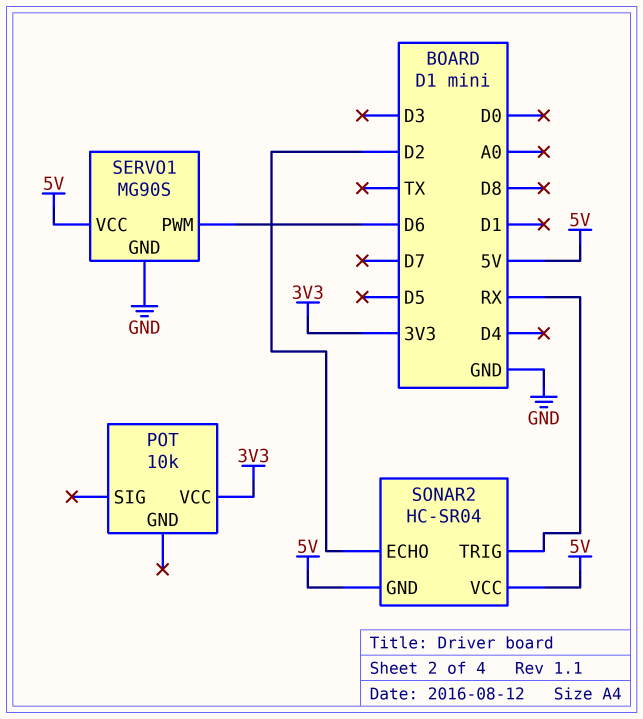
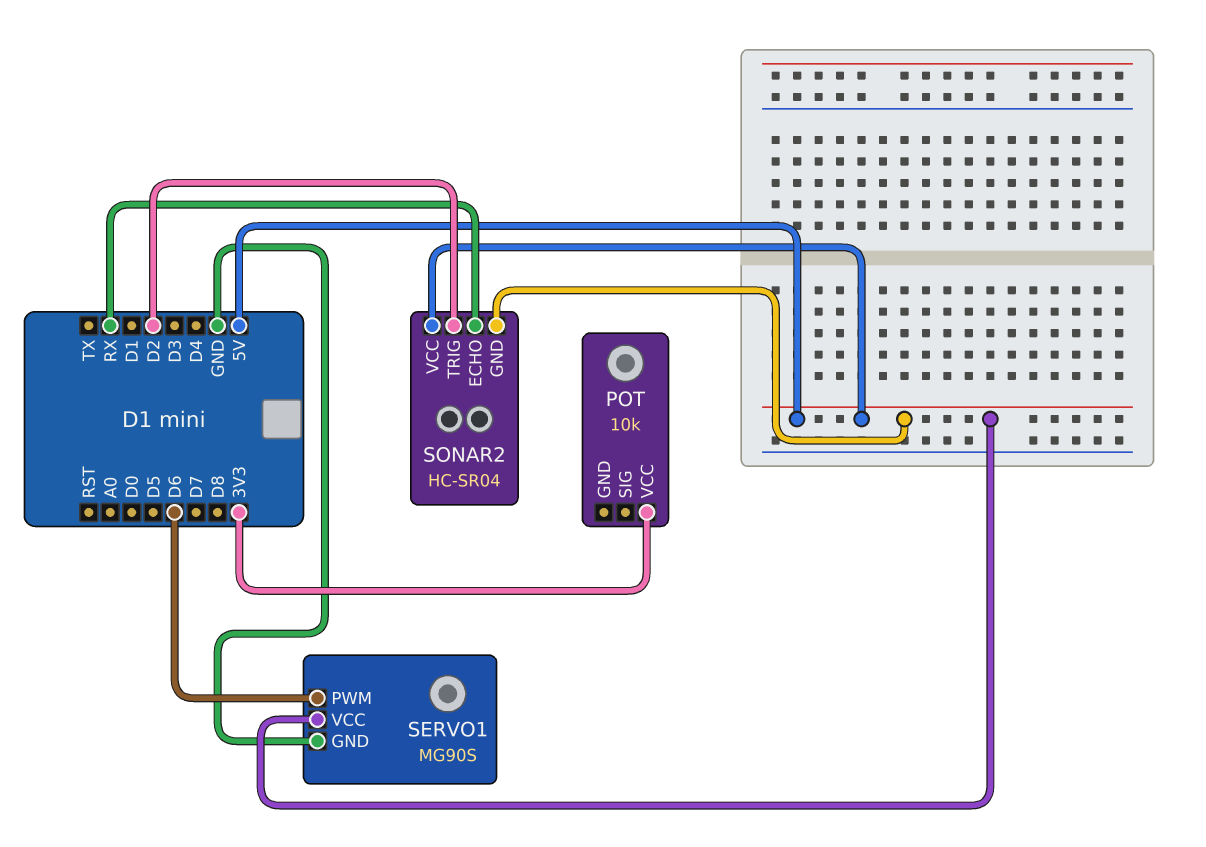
SONAR2 pin ECHO: D2 -> RX
SONAR2 pin TRIG: RX -> D2

